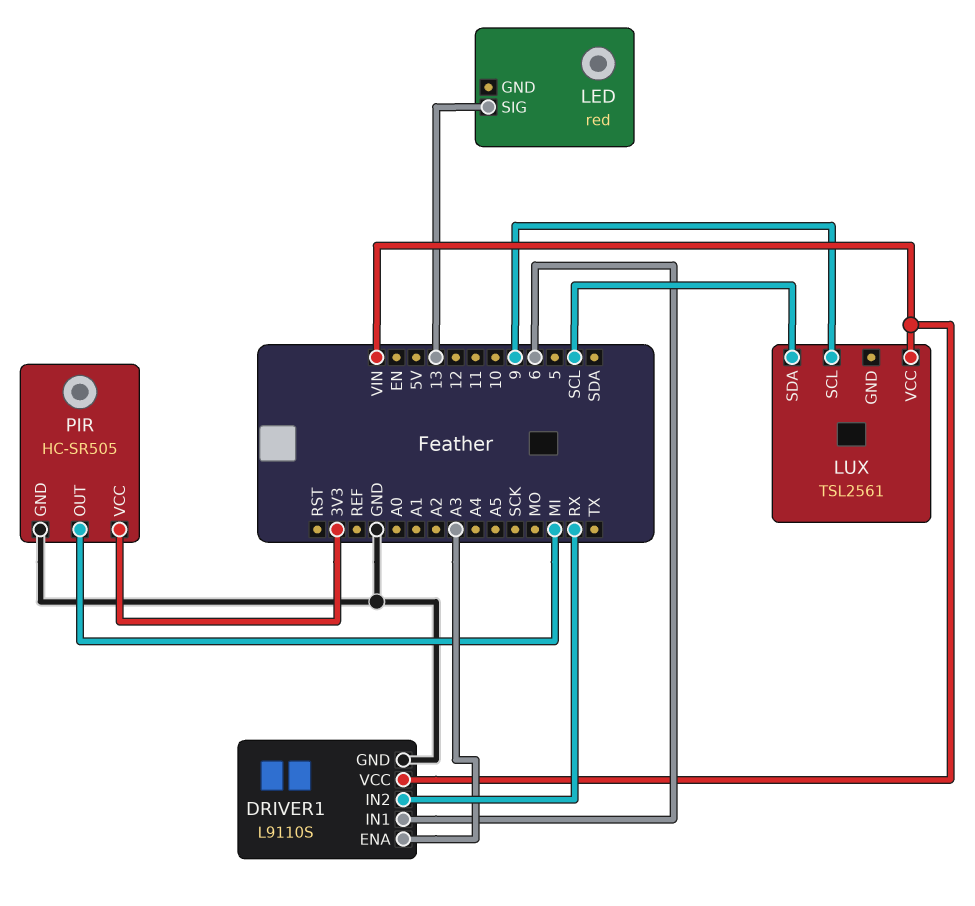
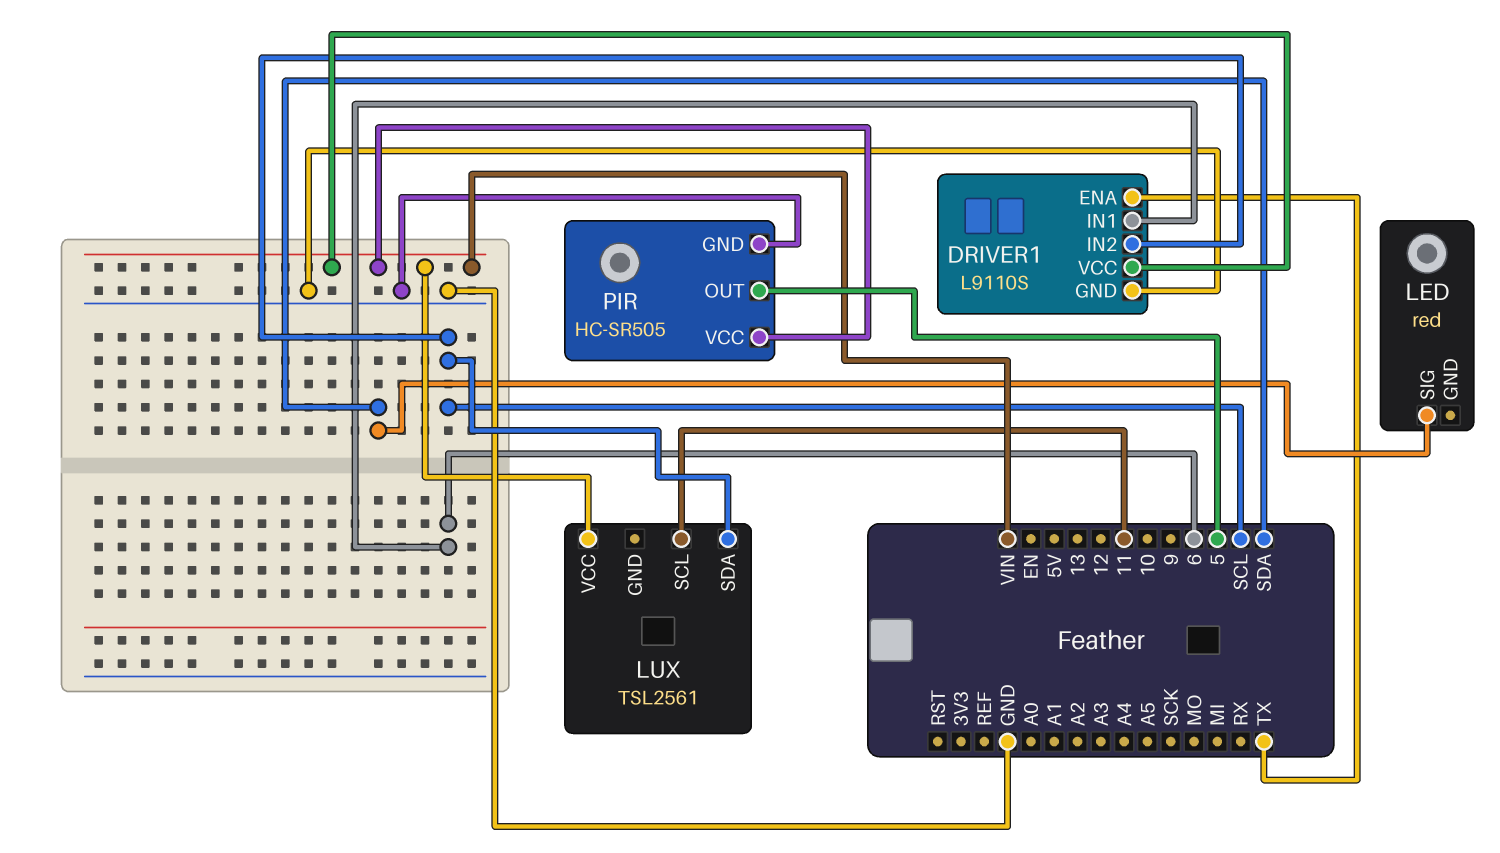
DRIVER1 pin ENA: A3 -> TX
DRIVER1 pin IN2: RX -> SCL
LED pin SIG: 13 -> SDA
LUX pin SCL: 9 -> 11
PIR pin OUT: MI -> 5
PIR pin VCC: 3V3 -> VIN

